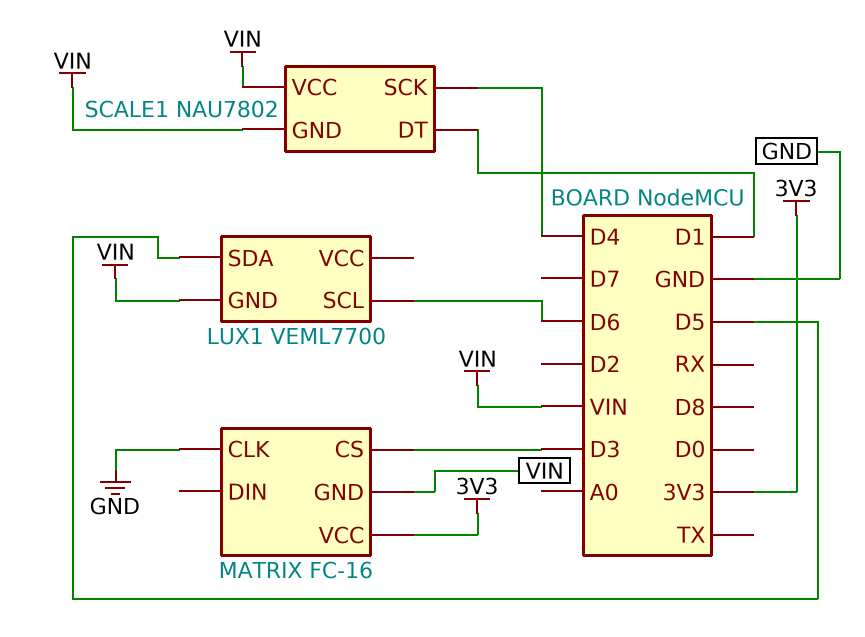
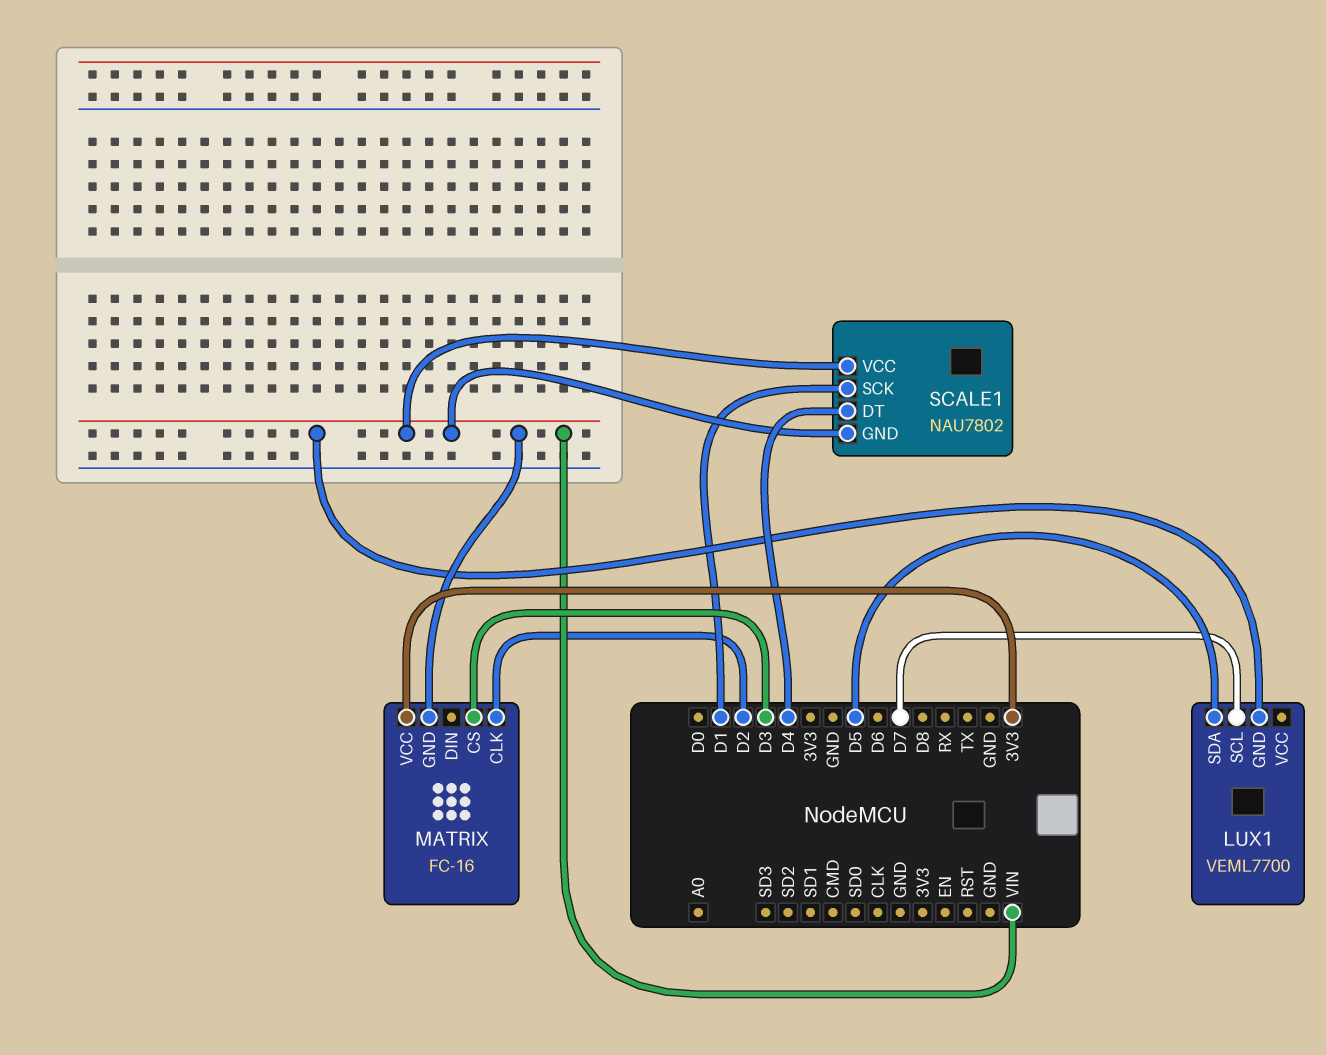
LUX1 pin SCL: D6 -> D7
MATRIX pin CLK: GND -> D2
SCALE1 pin DT: D1 -> D4
SCALE1 pin SCK: D4 -> D1

